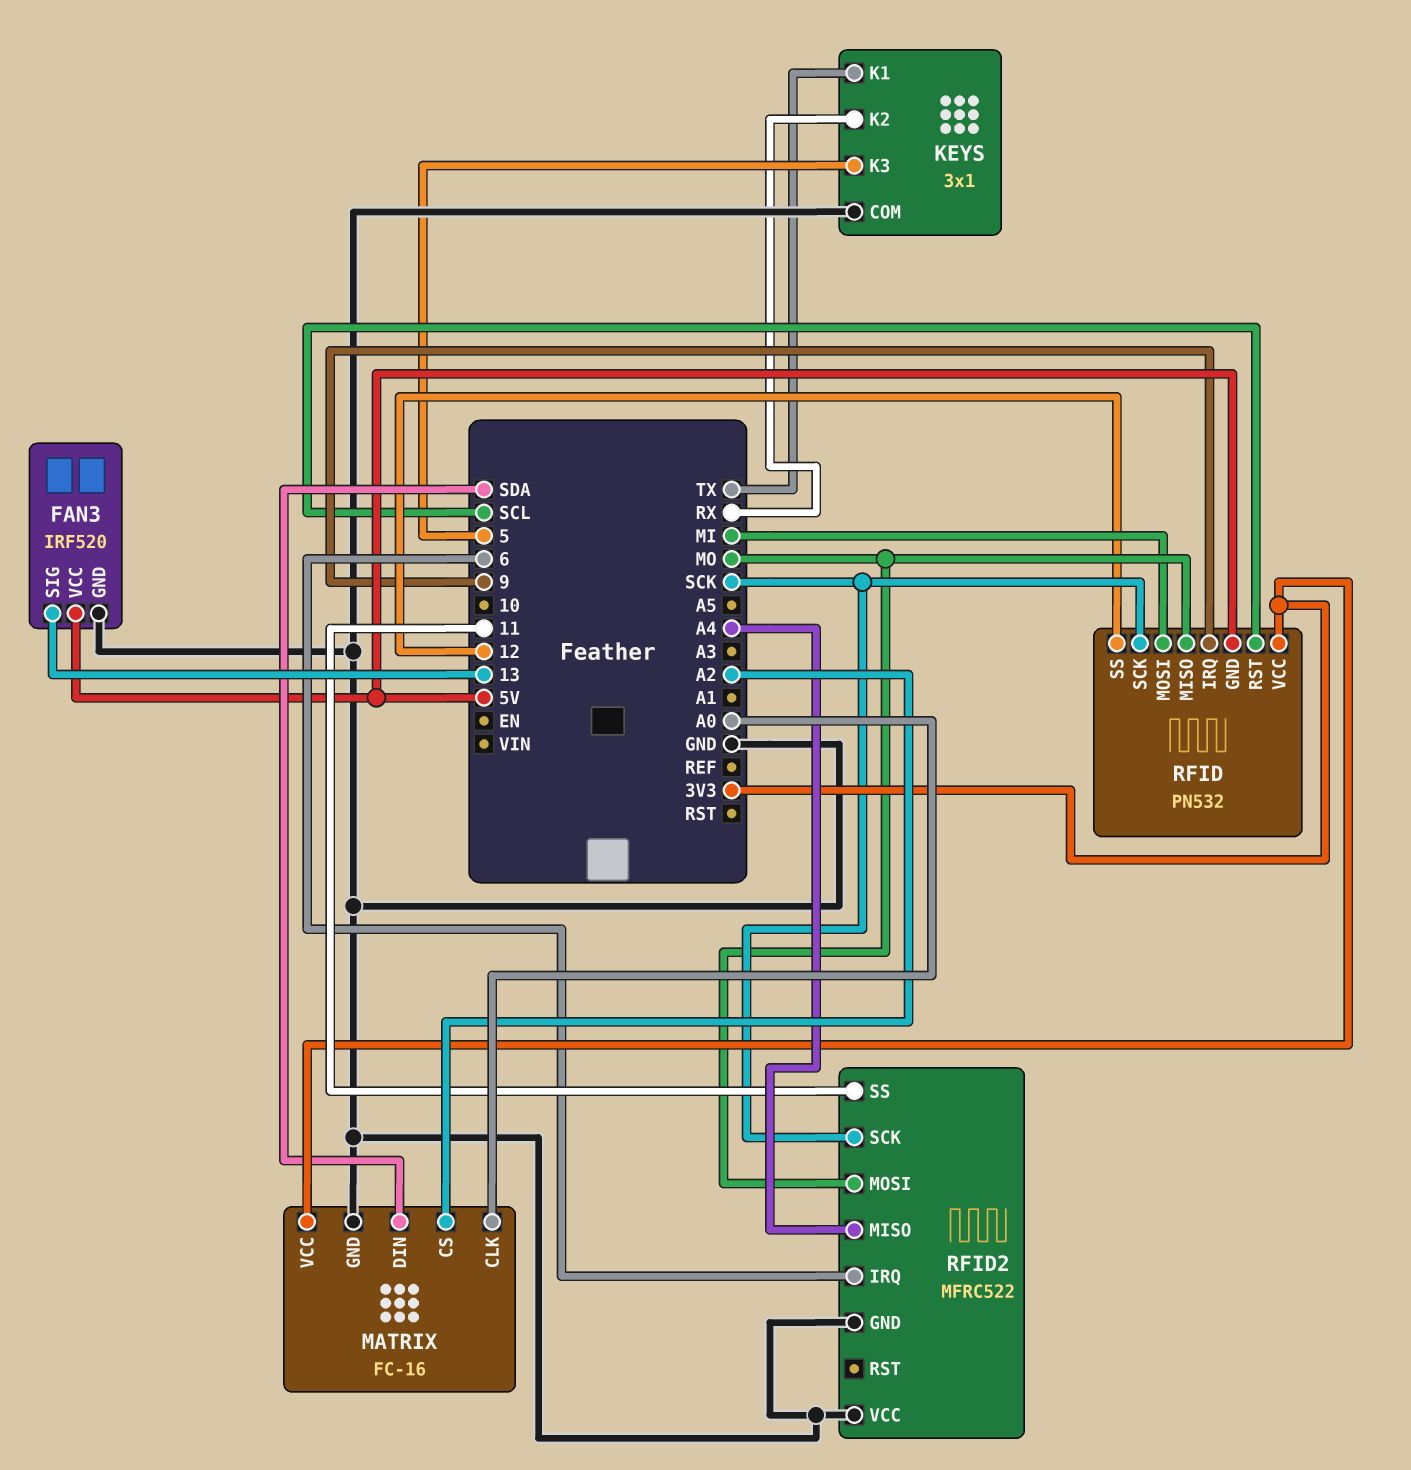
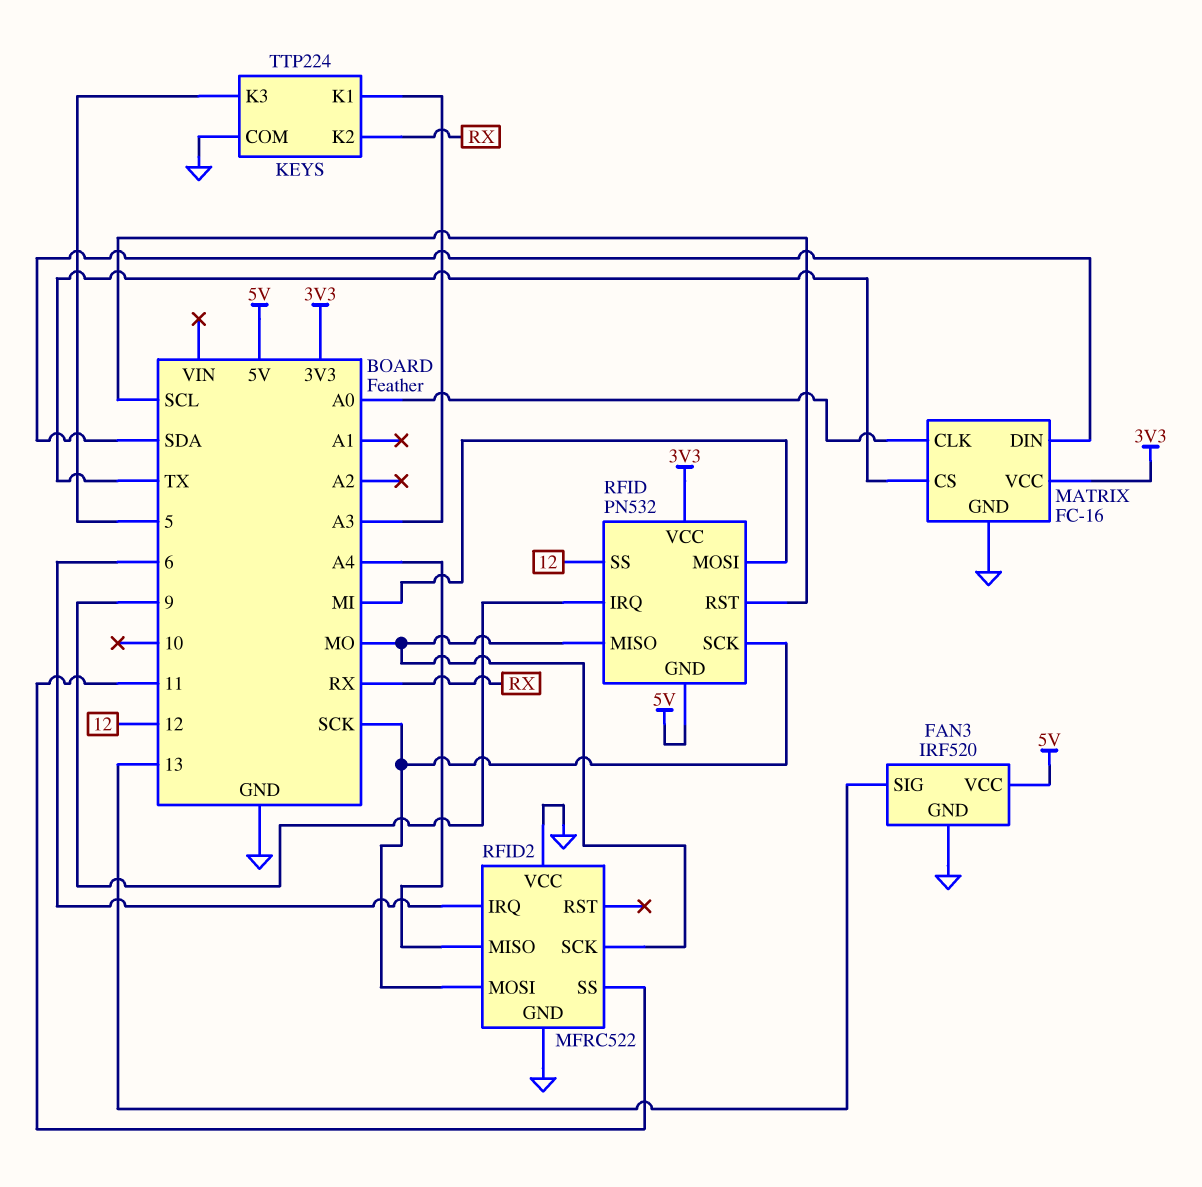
KEYS: 3x1 -> TTP224
KEYS pin K1: TX -> A3
MATRIX pin CS: A2 -> TX
RFID2 pin MOSI: MO -> SCK
RFID2 pin SCK: SCK -> MO

